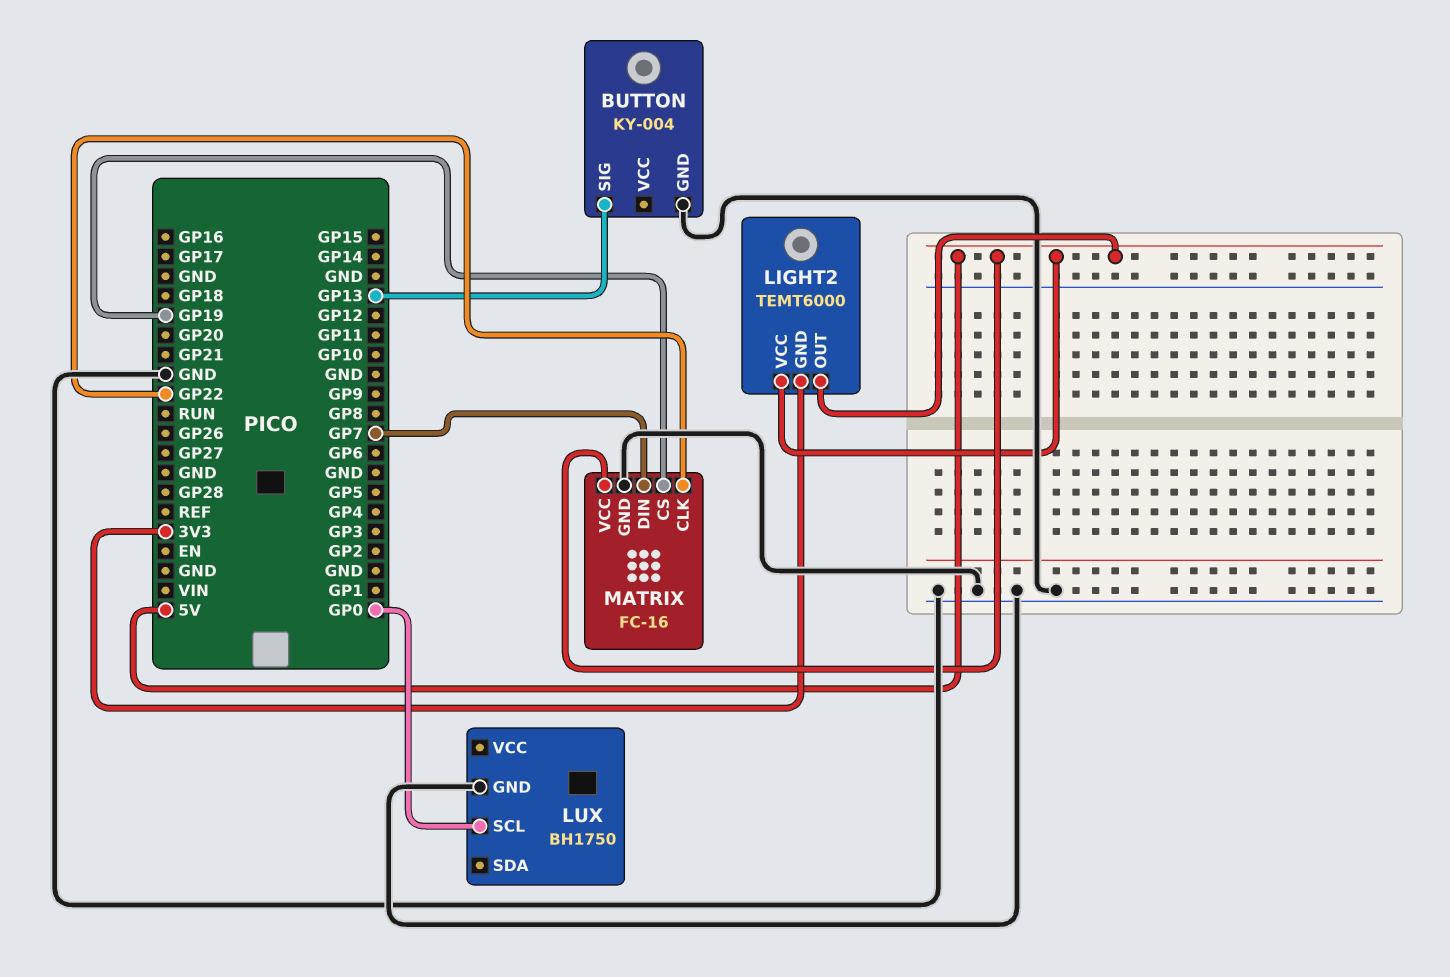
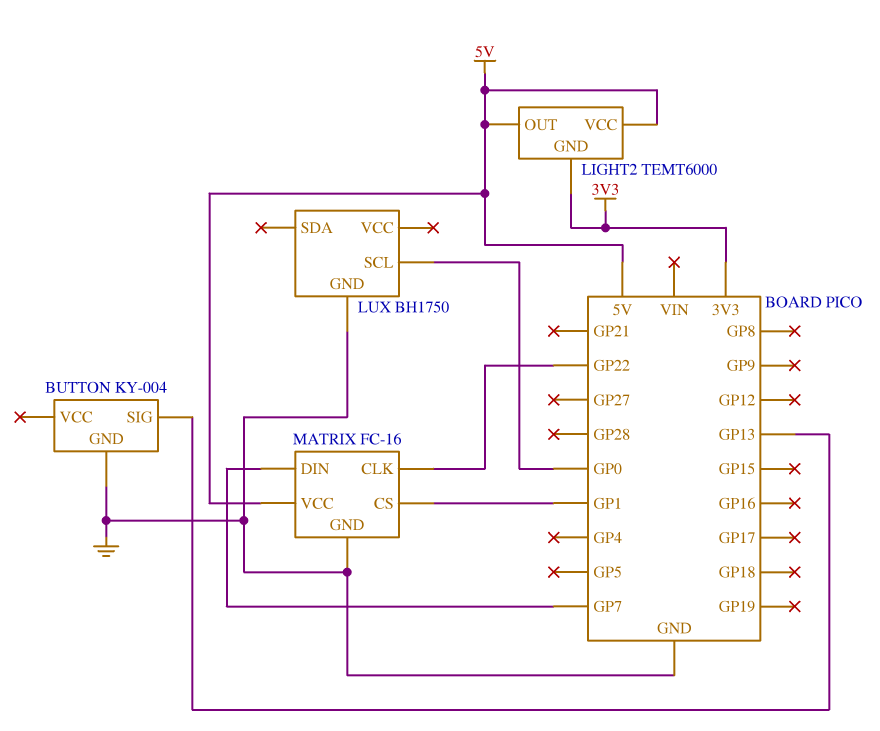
MATRIX pin CS: GP19 -> GP1

